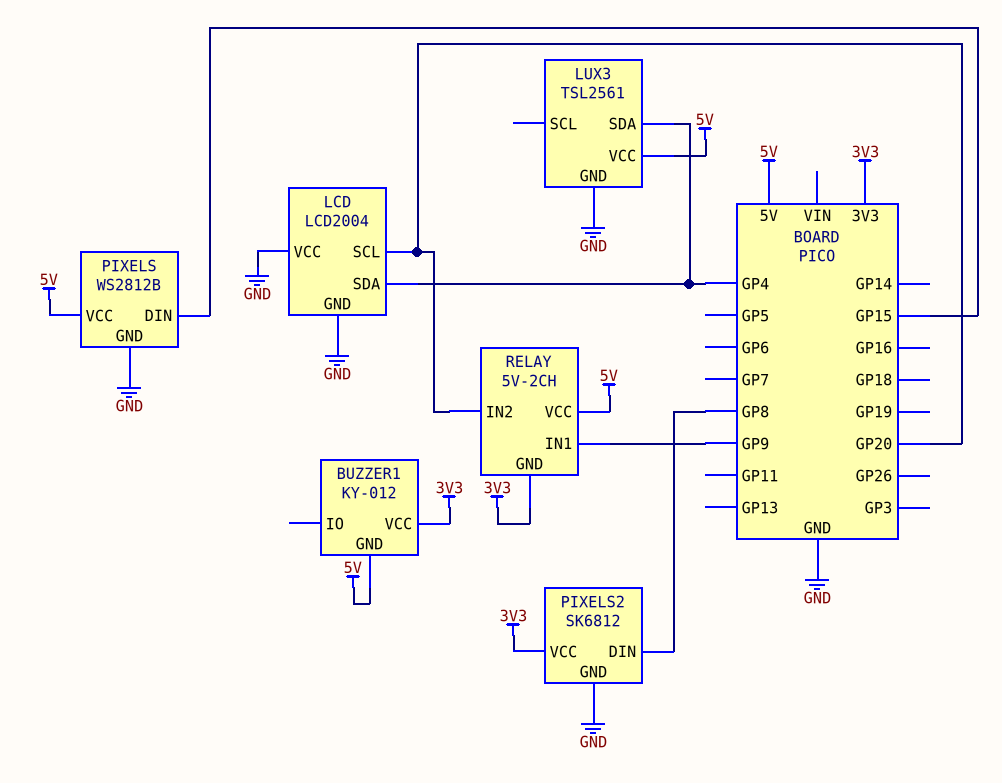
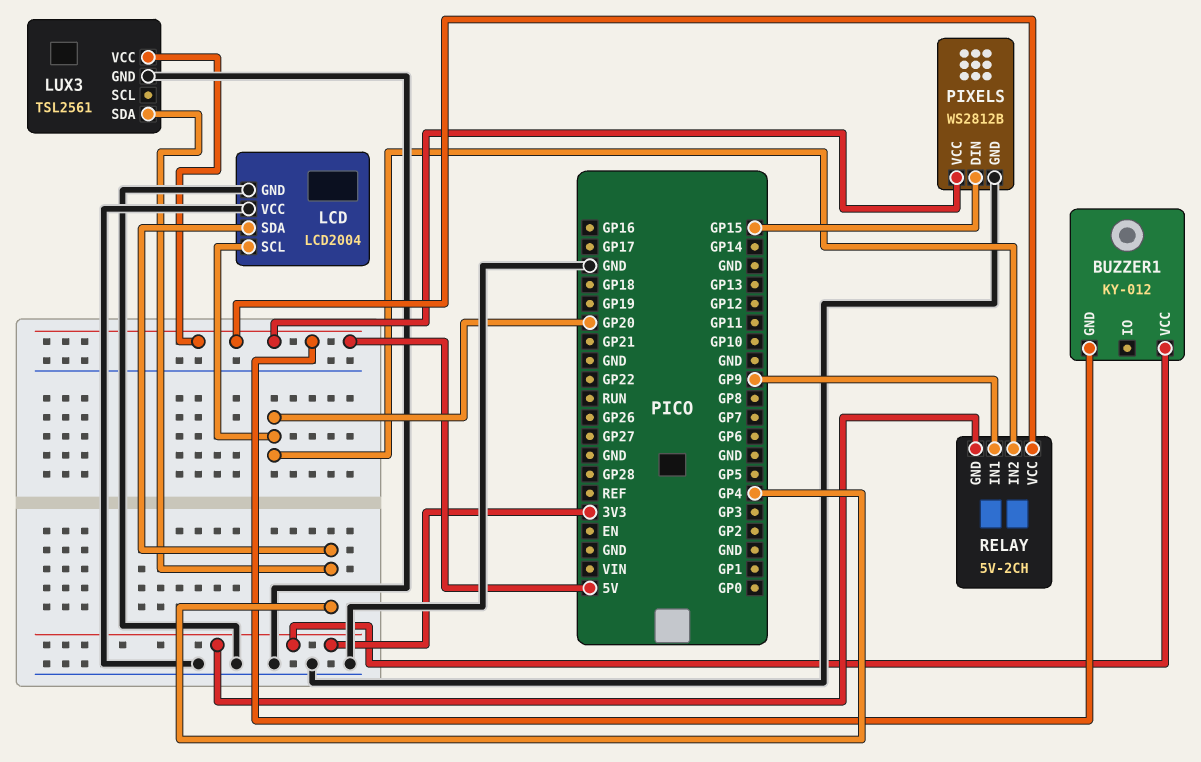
PIXELS2: SK6812 -> none
PIXELS2 pin DIN: GP8 -> none
PIXELS2 pin GND: GND -> none
PIXELS2 pin VCC: 3V3 -> none

